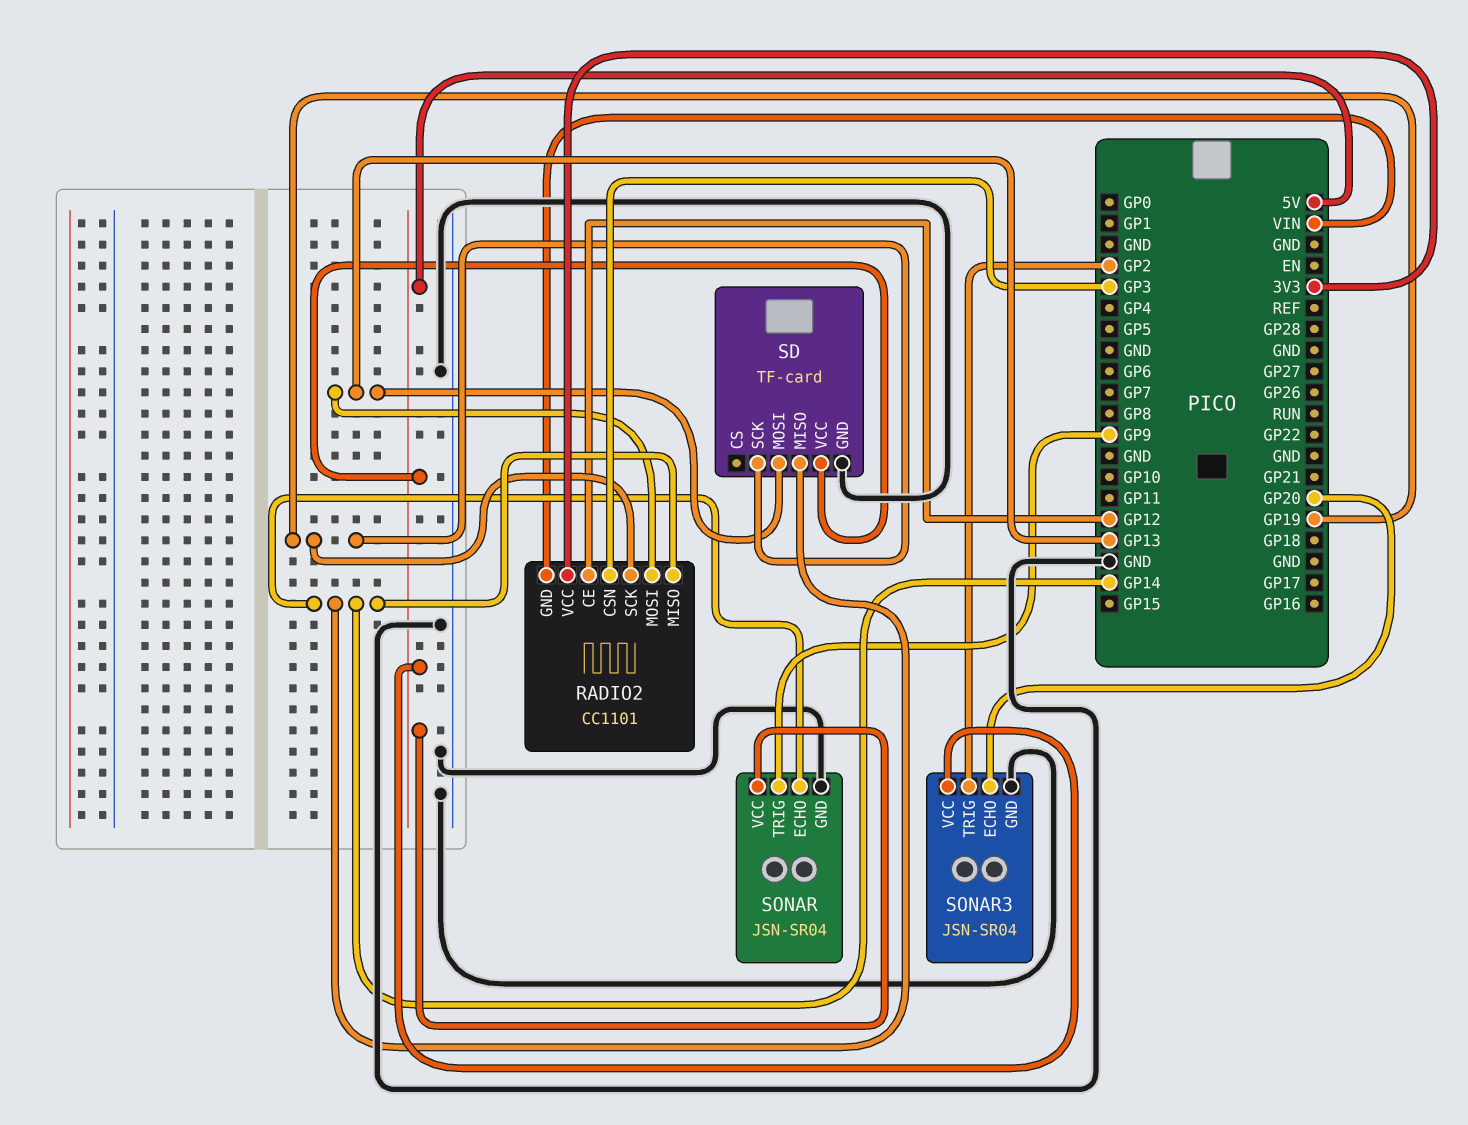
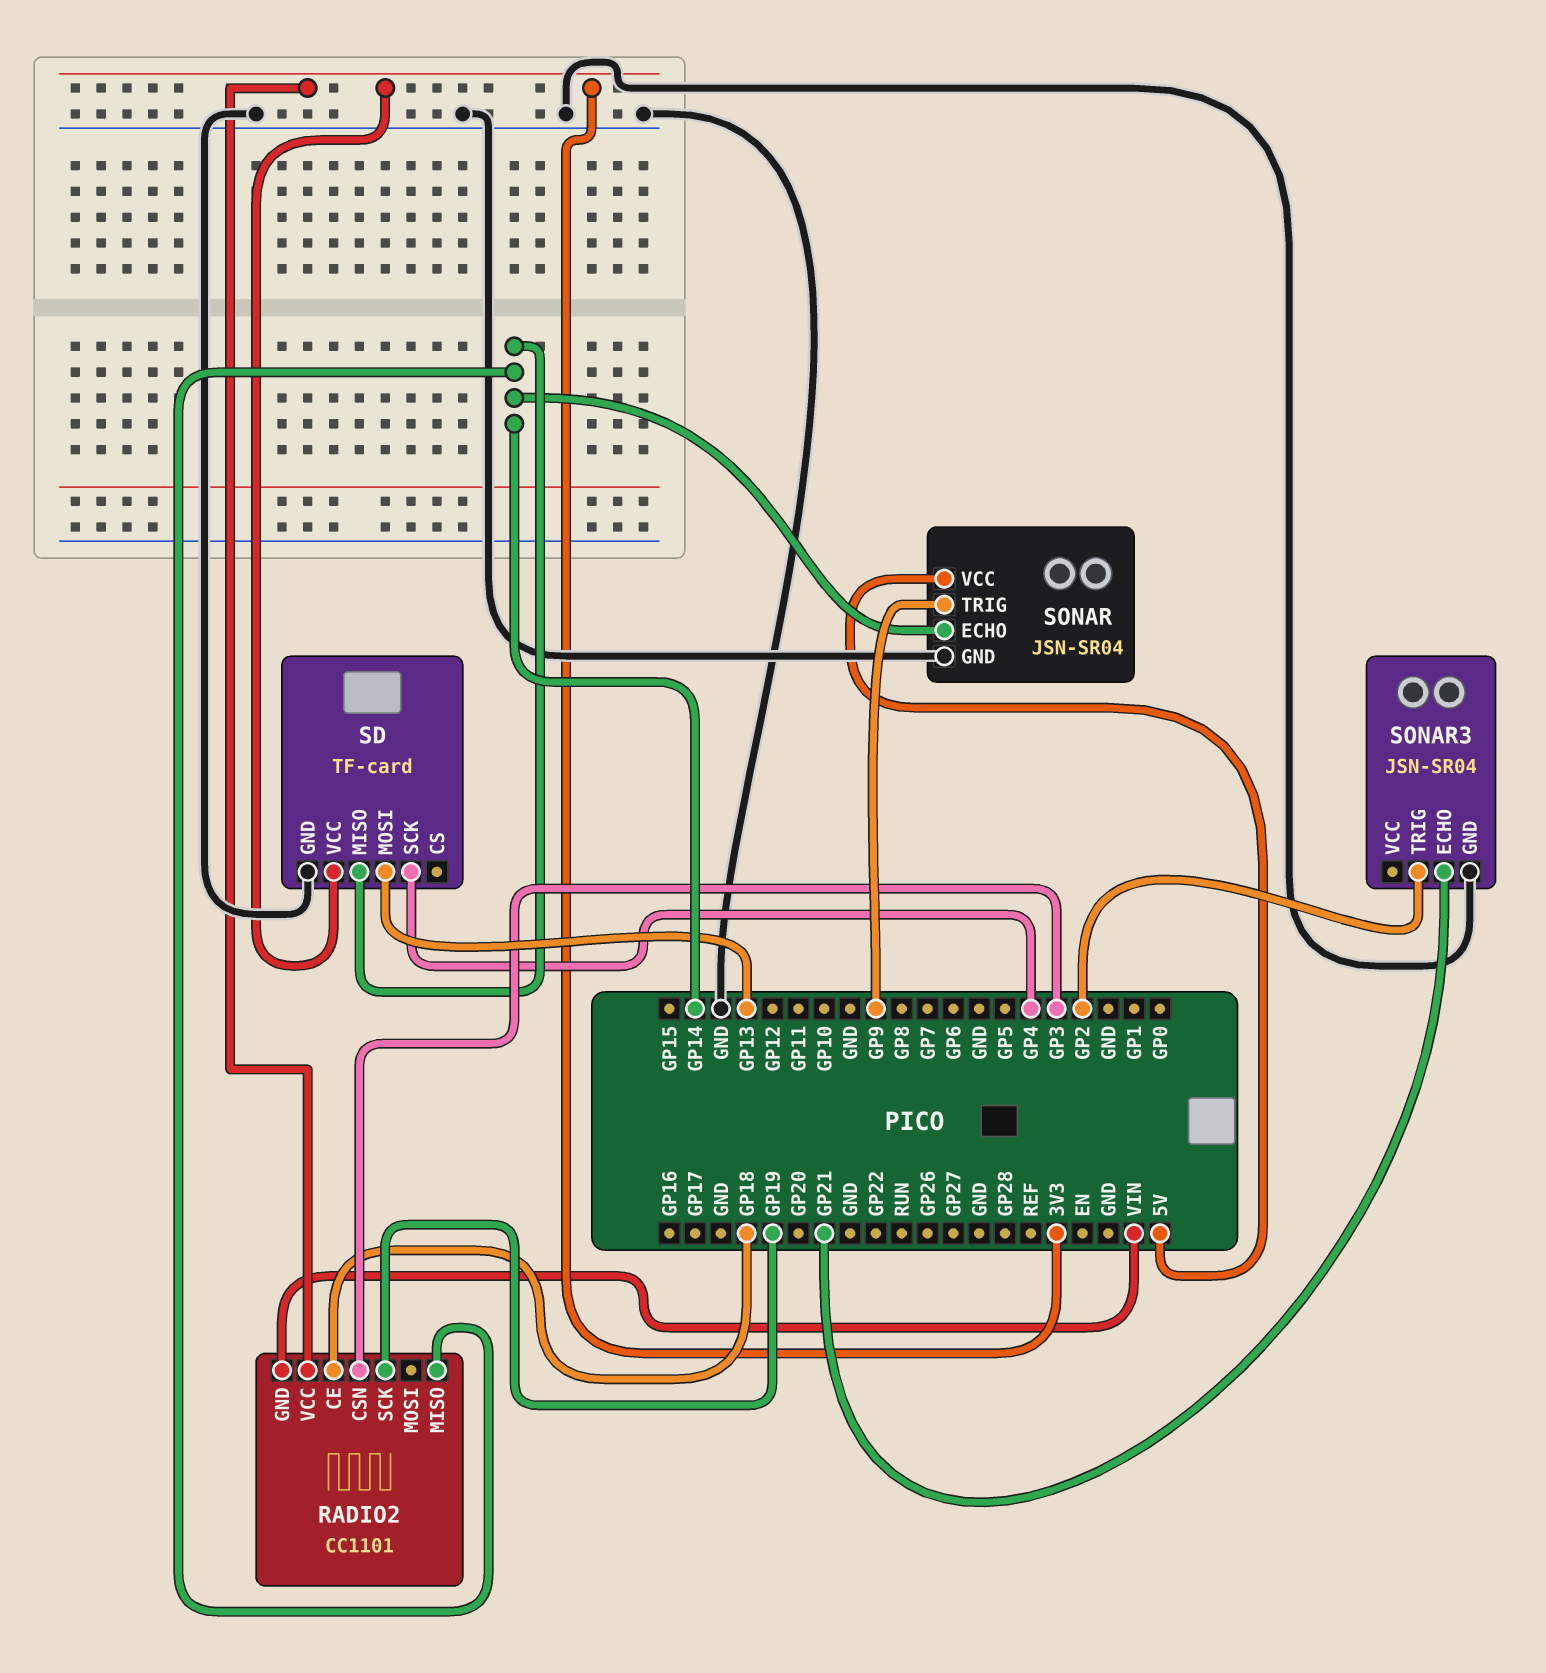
RADIO2 pin CE: GP12 -> GP18
RADIO2 pin MOSI: GP13 -> none
SD pin SCK: GP19 -> GP4
SD pin VCC: 5V -> 3V3
SONAR3 pin ECHO: GP20 -> GP21
SONAR3 pin VCC: 5V -> none

